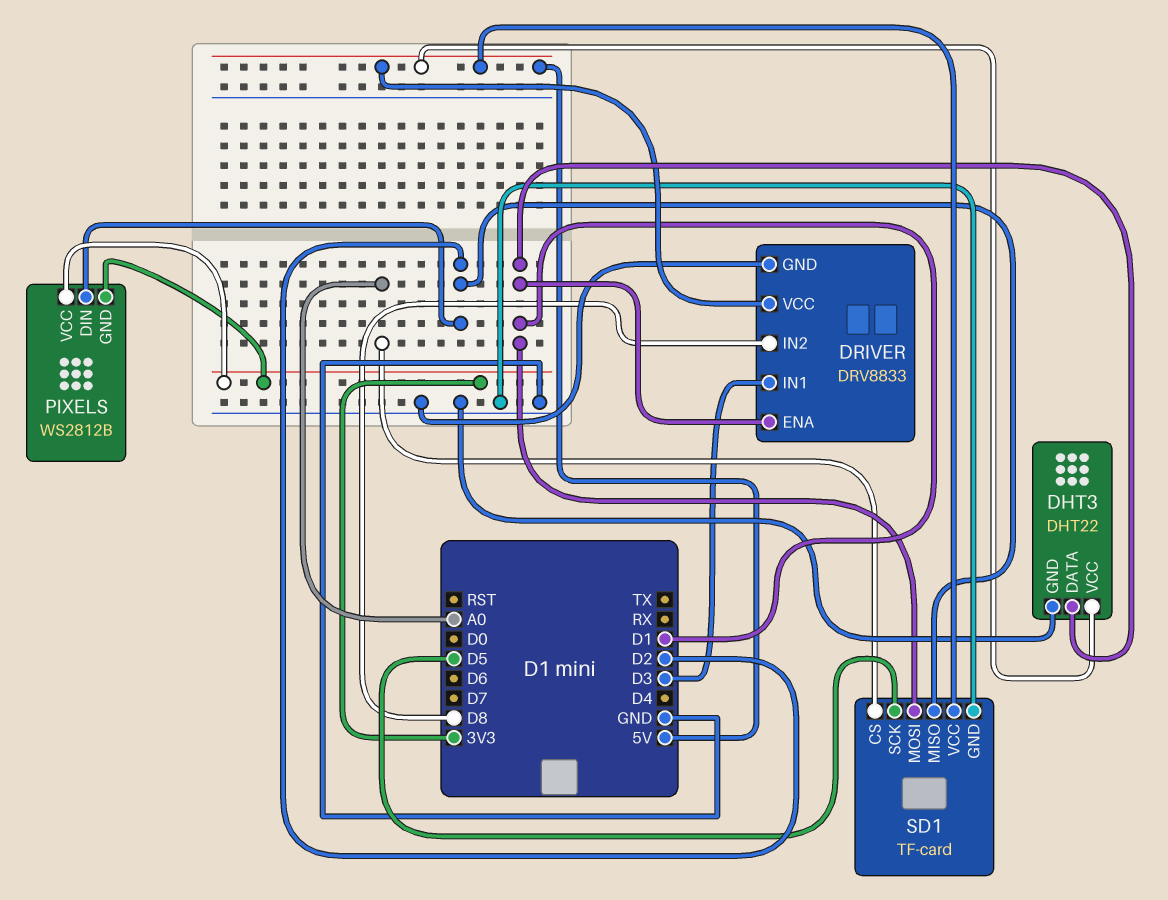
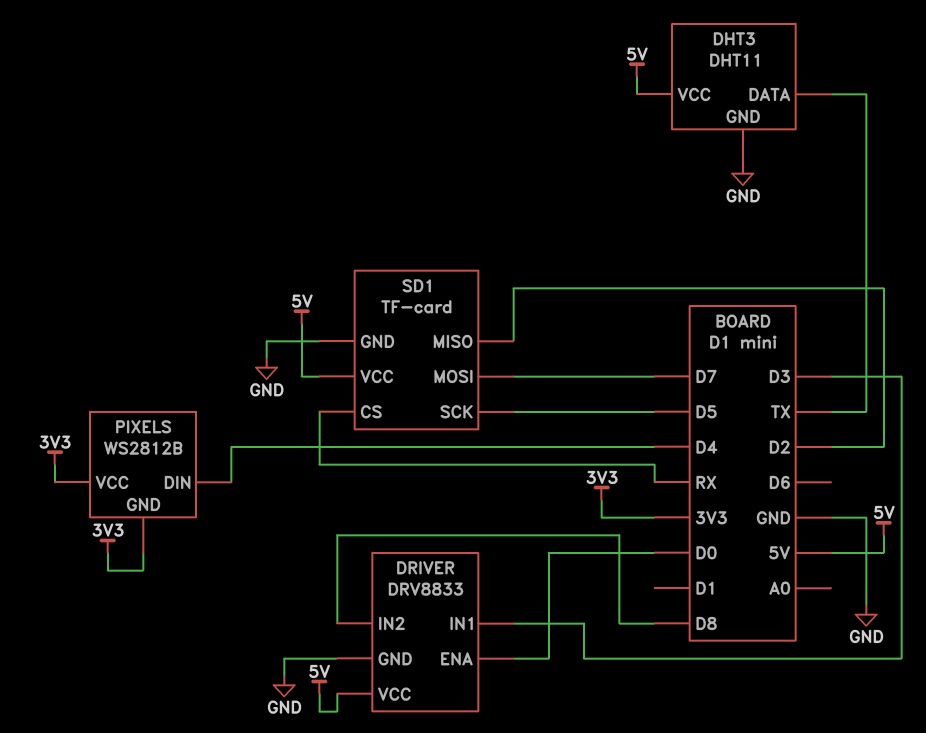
DHT3: DHT22 -> DHT11
DHT3 pin DATA: D1 -> TX
DRIVER pin ENA: D1 -> D0
PIXELS pin DIN: D2 -> D4
SD1 pin CS: A0 -> RX
SD1 pin MOSI: D1 -> D7

